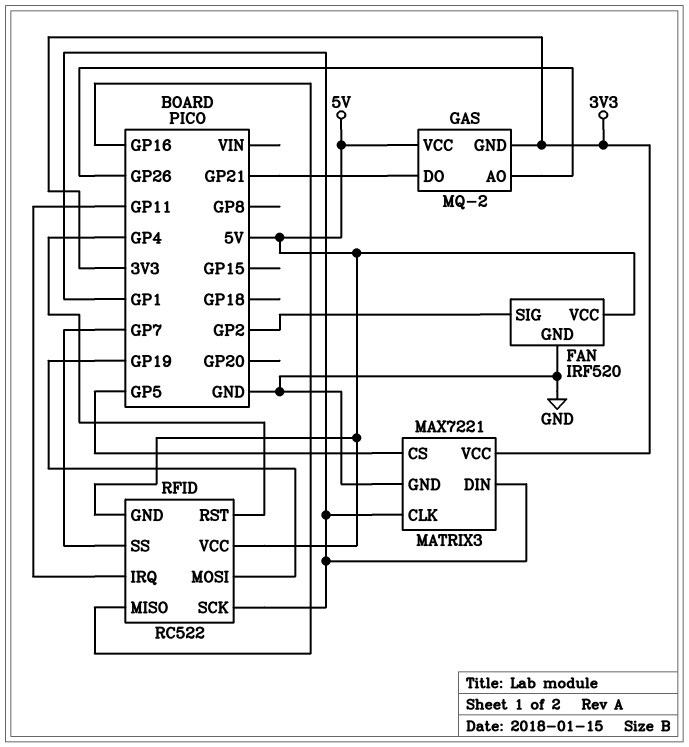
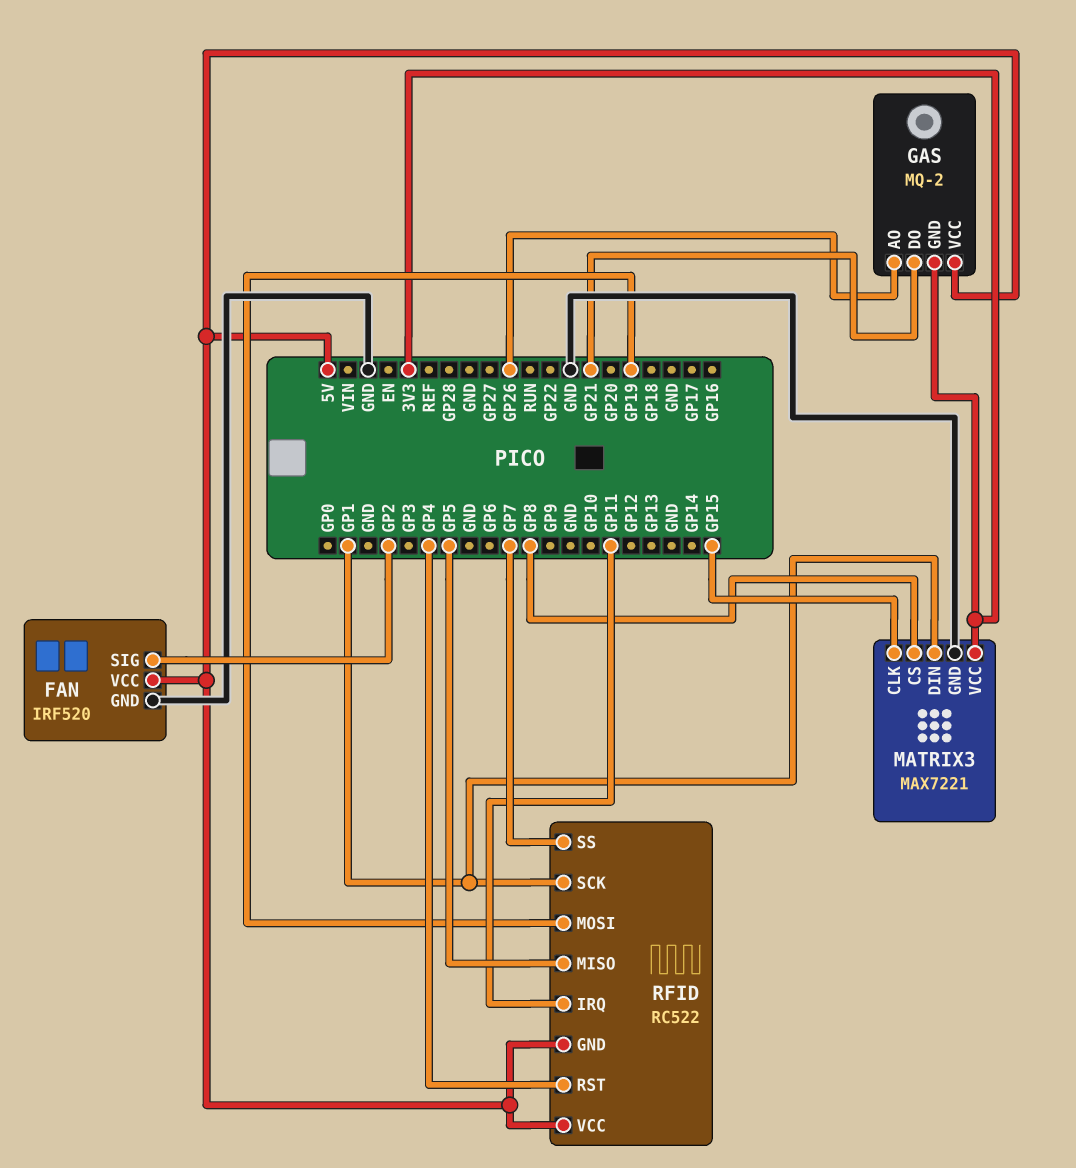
MATRIX3 pin CLK: GP1 -> GP15
MATRIX3 pin CS: GP5 -> GP8
RFID pin MISO: GP16 -> GP5

